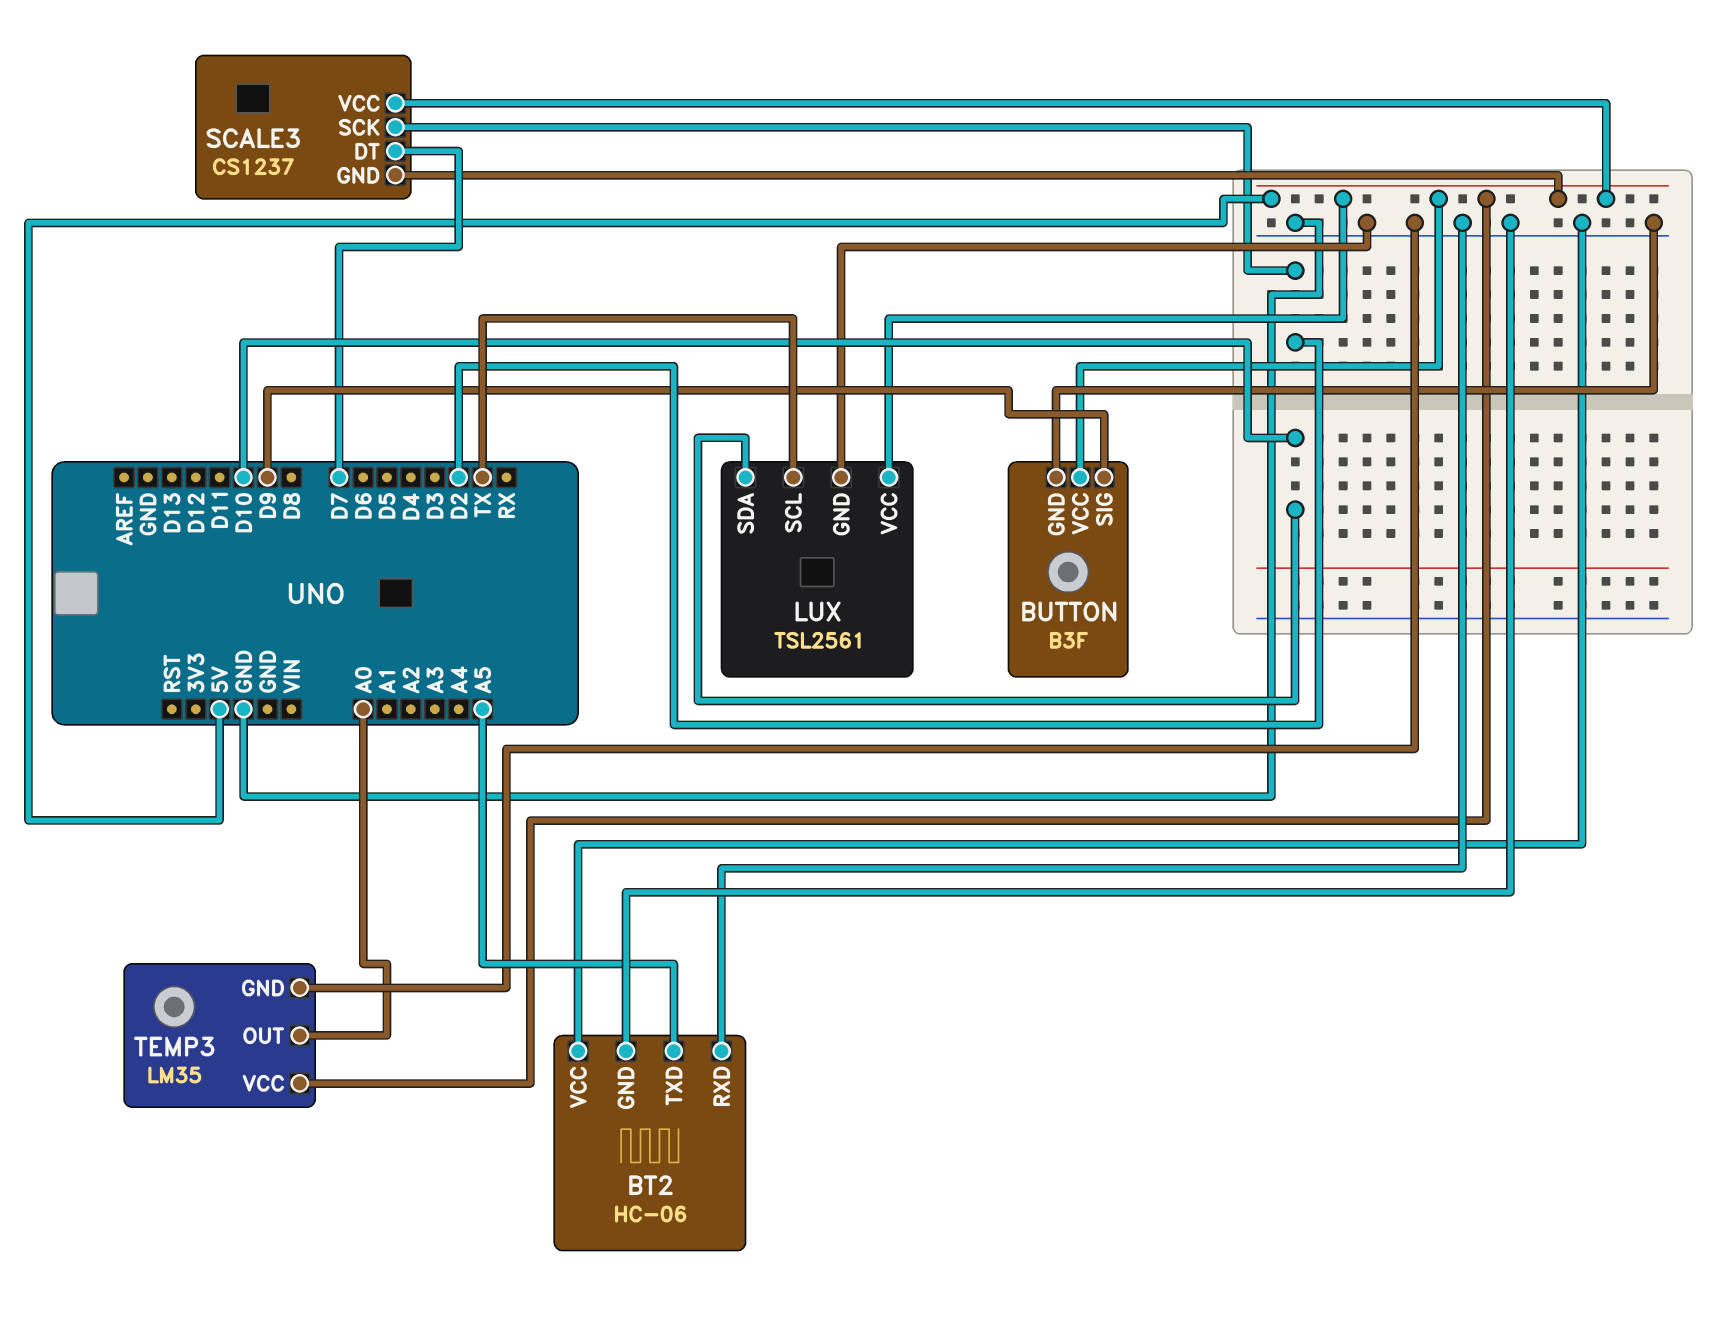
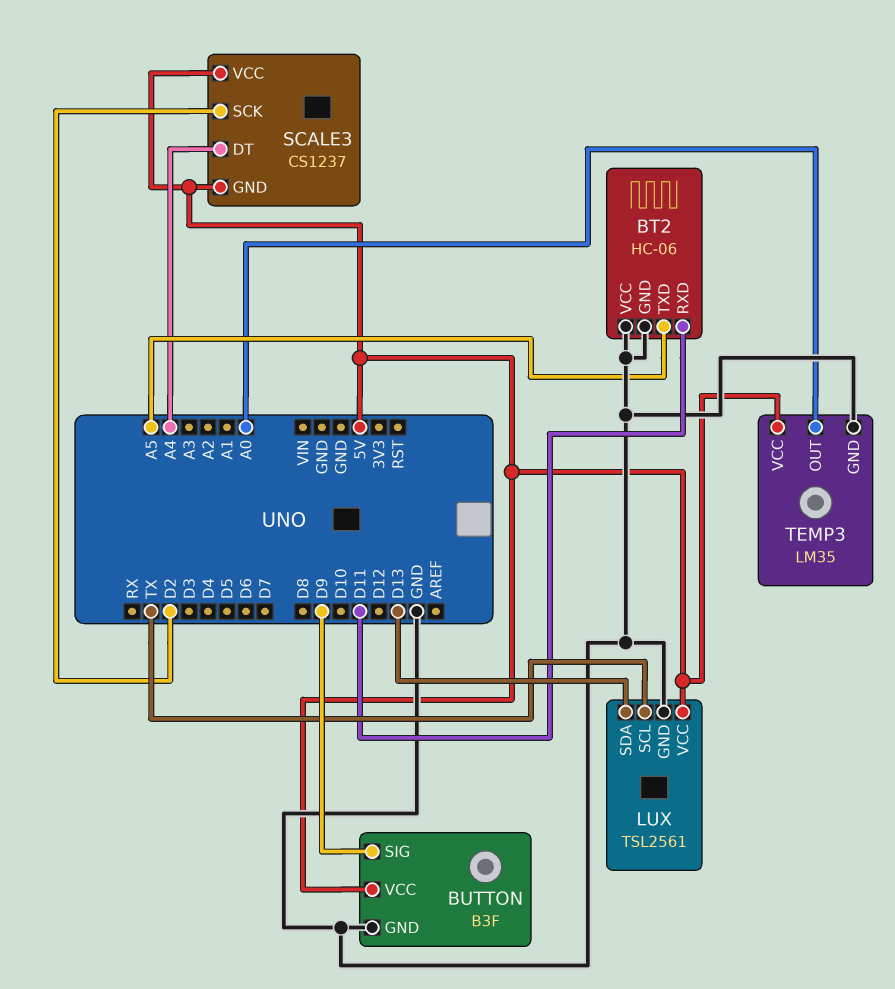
BT2 pin RXD: GND -> D11
LUX pin SDA: D10 -> D13
SCALE3 pin DT: D7 -> A4

